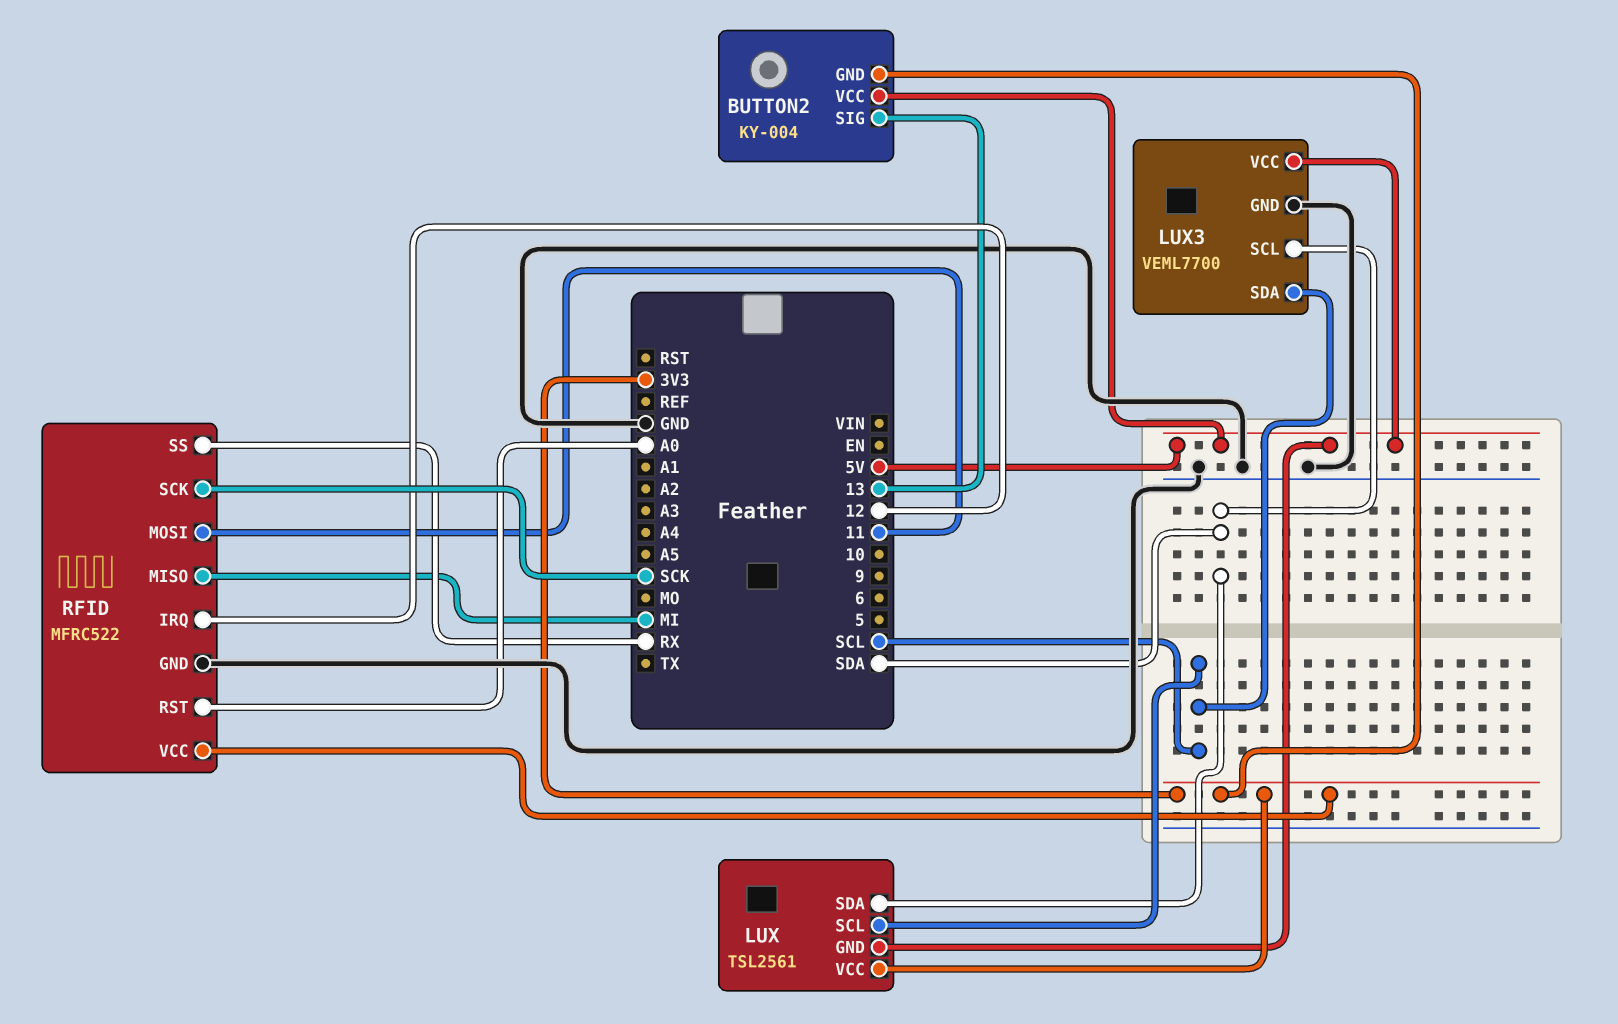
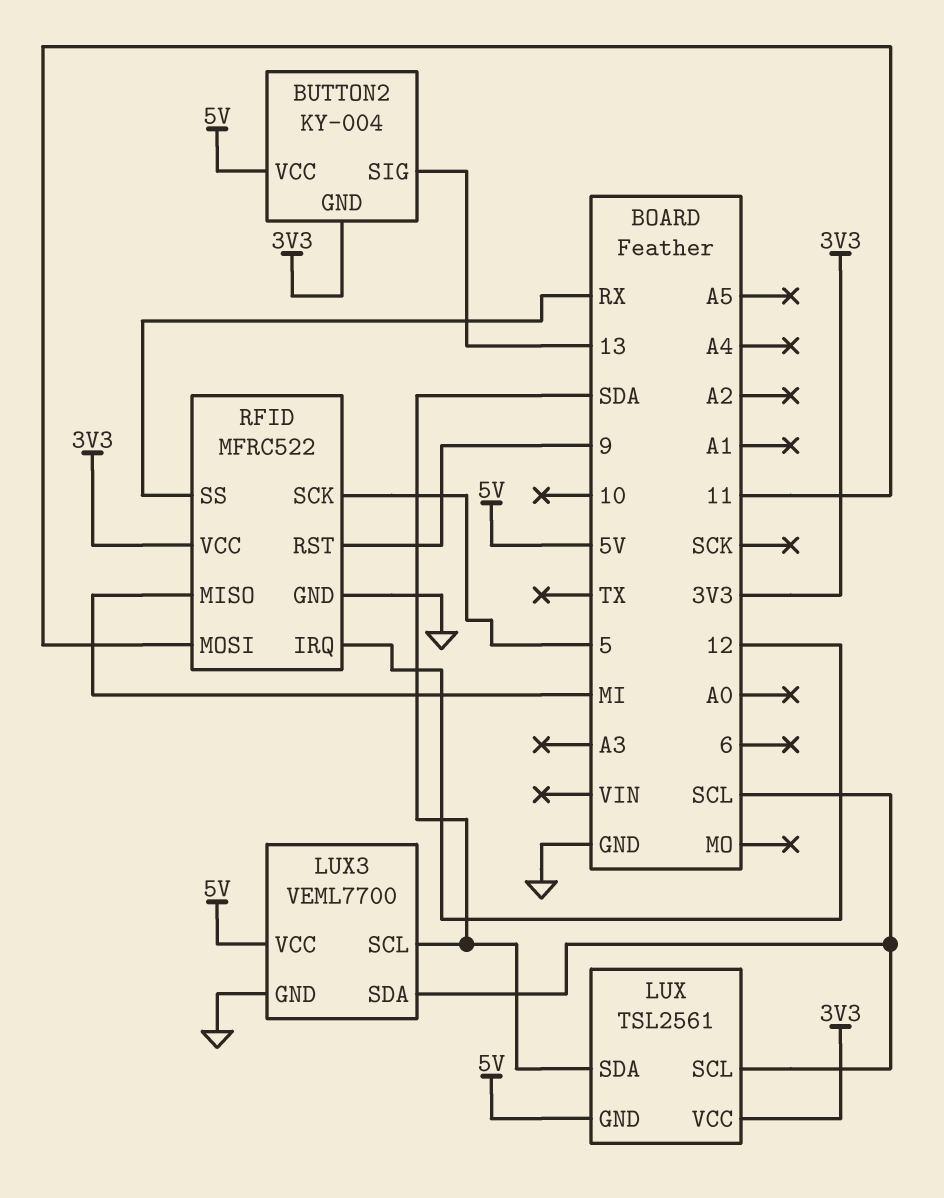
RFID pin RST: A0 -> 9
RFID pin SCK: SCK -> 5

